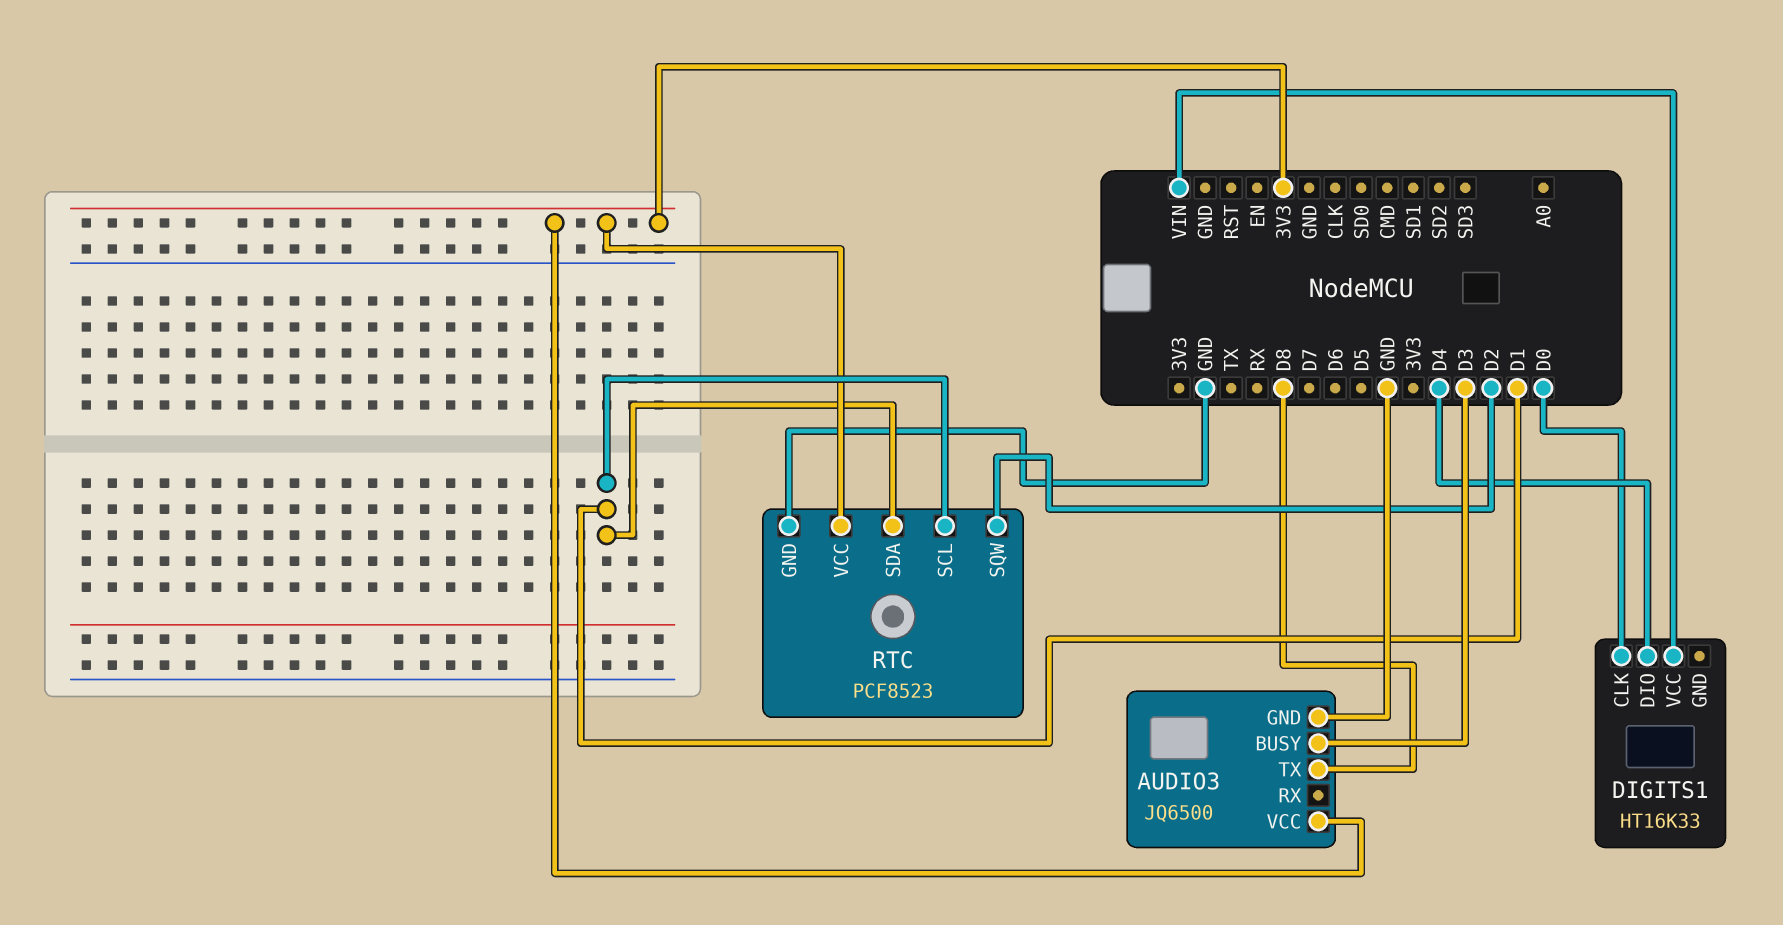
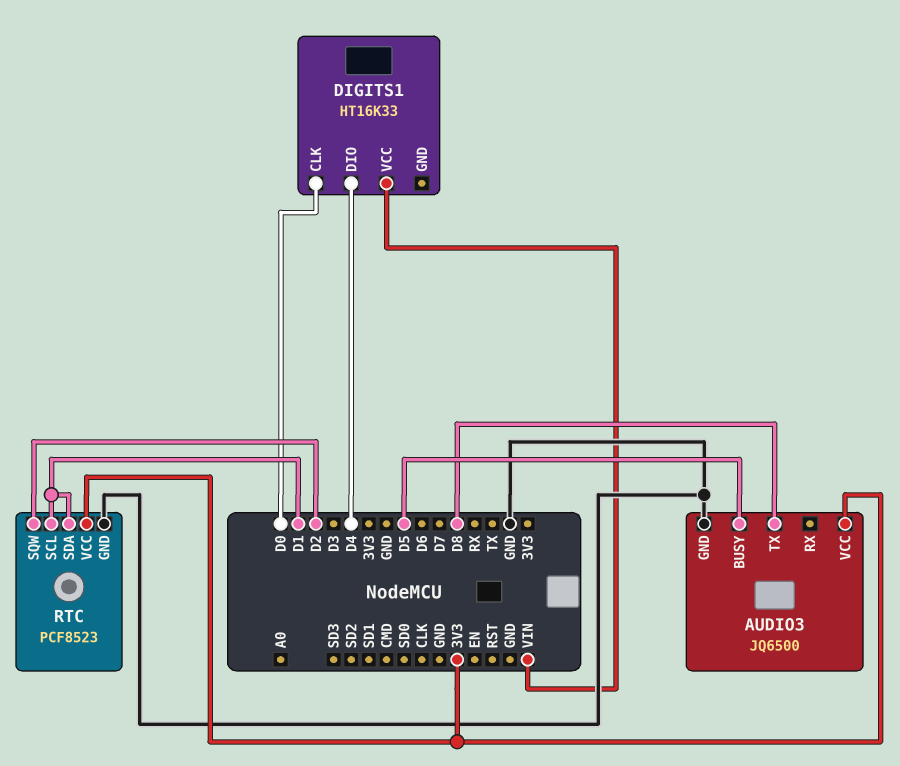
AUDIO3 pin BUSY: D3 -> D5

